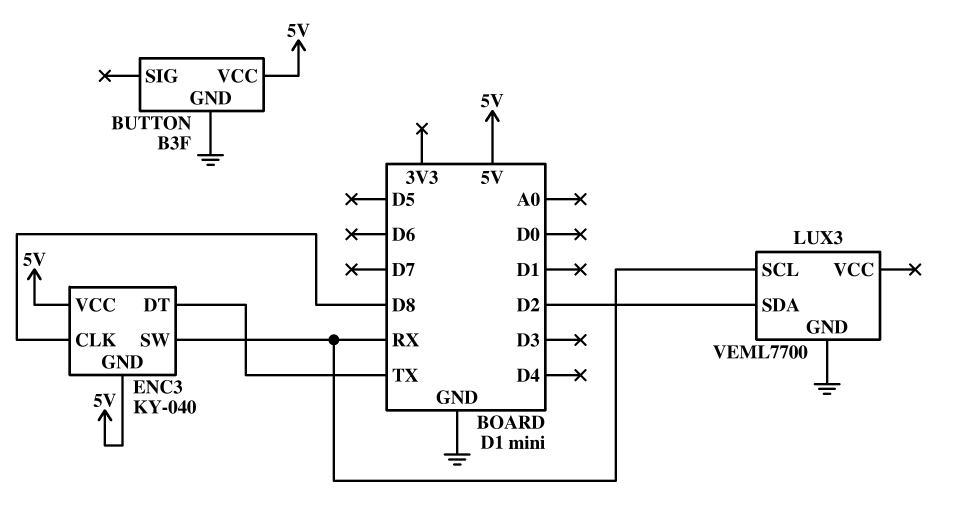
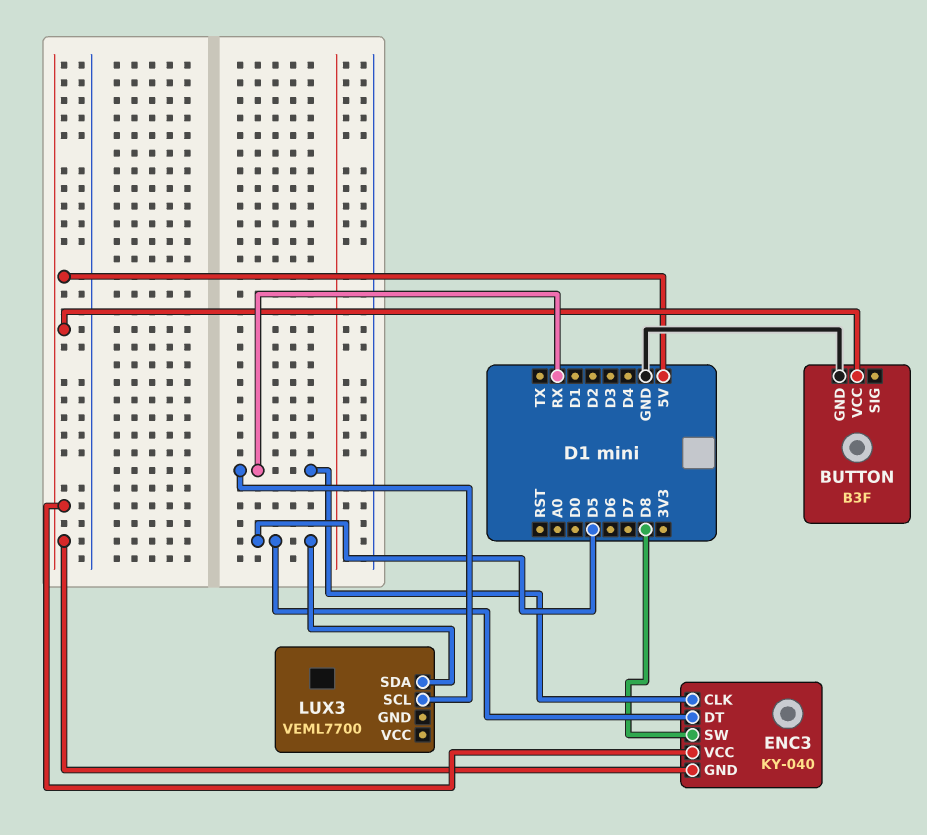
ENC3 pin CLK: D8 -> RX
ENC3 pin DT: TX -> D5
ENC3 pin SW: RX -> D8
LUX3 pin GND: GND -> none
LUX3 pin SDA: D2 -> D5

